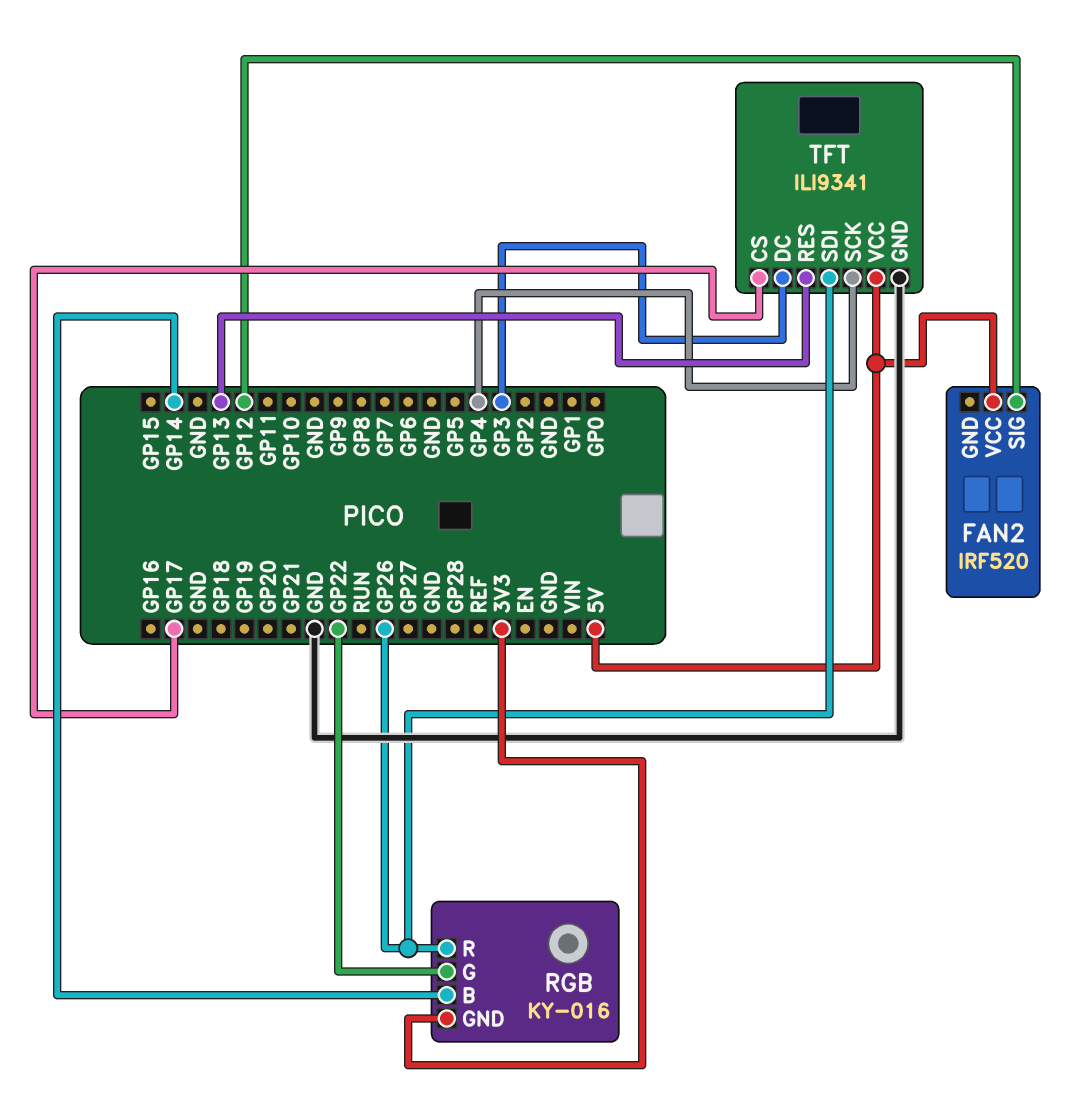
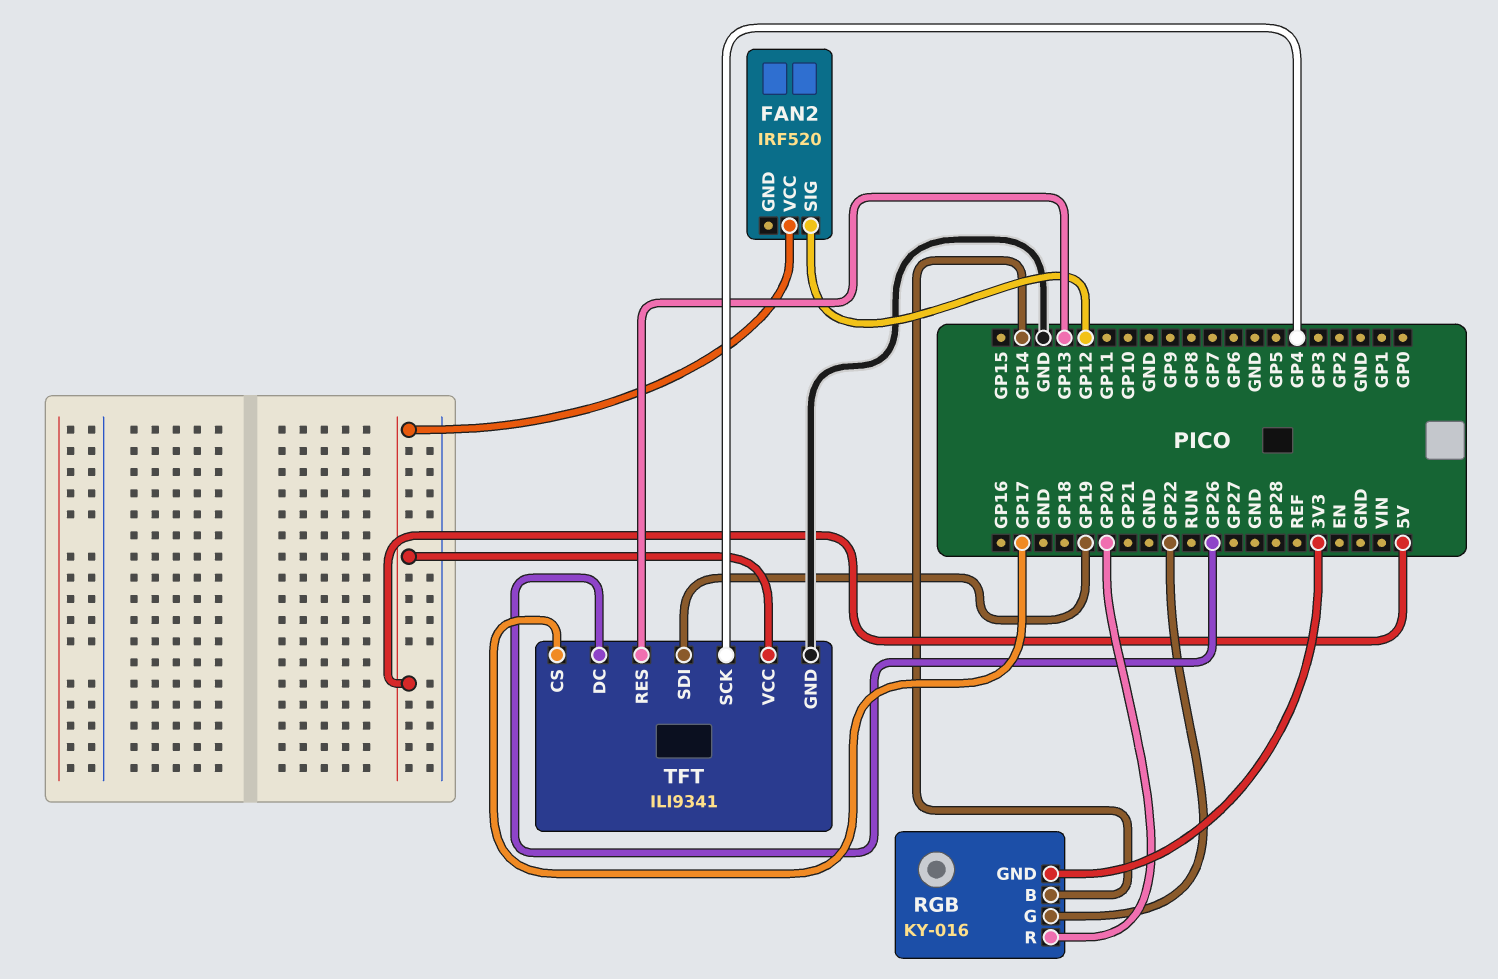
RGB pin R: GP26 -> GP20
TFT pin DC: GP3 -> GP26
TFT pin SDI: GP26 -> GP19

